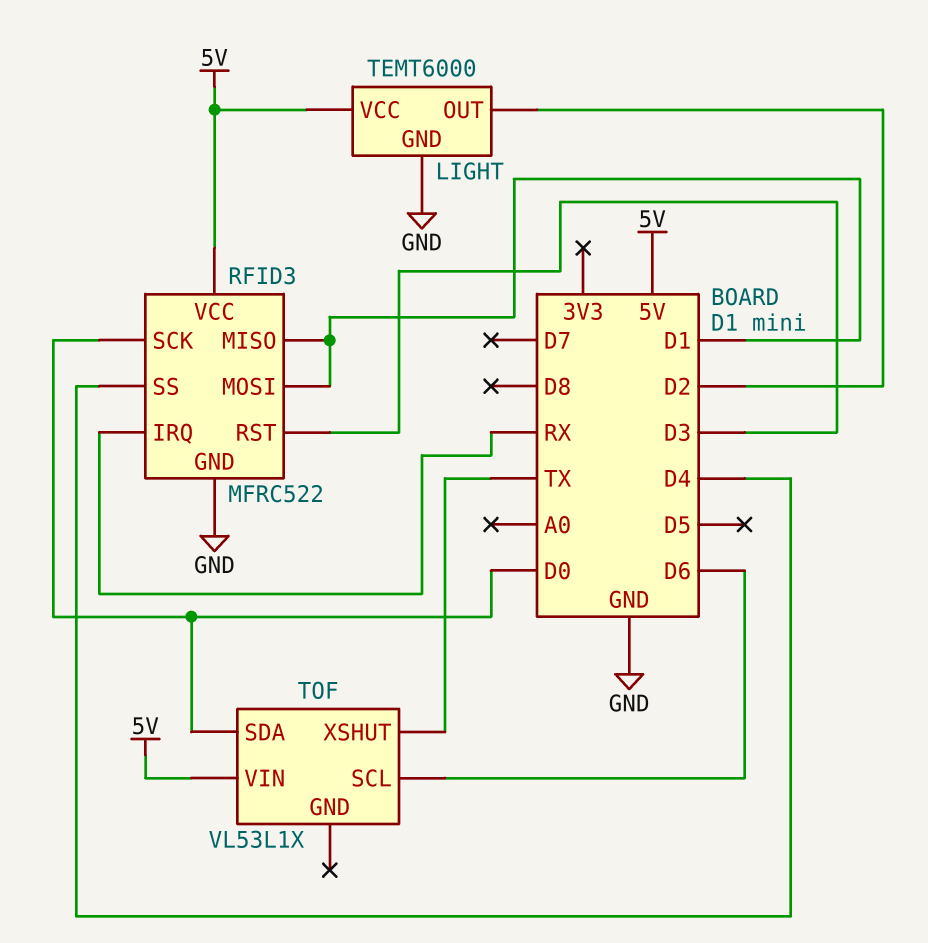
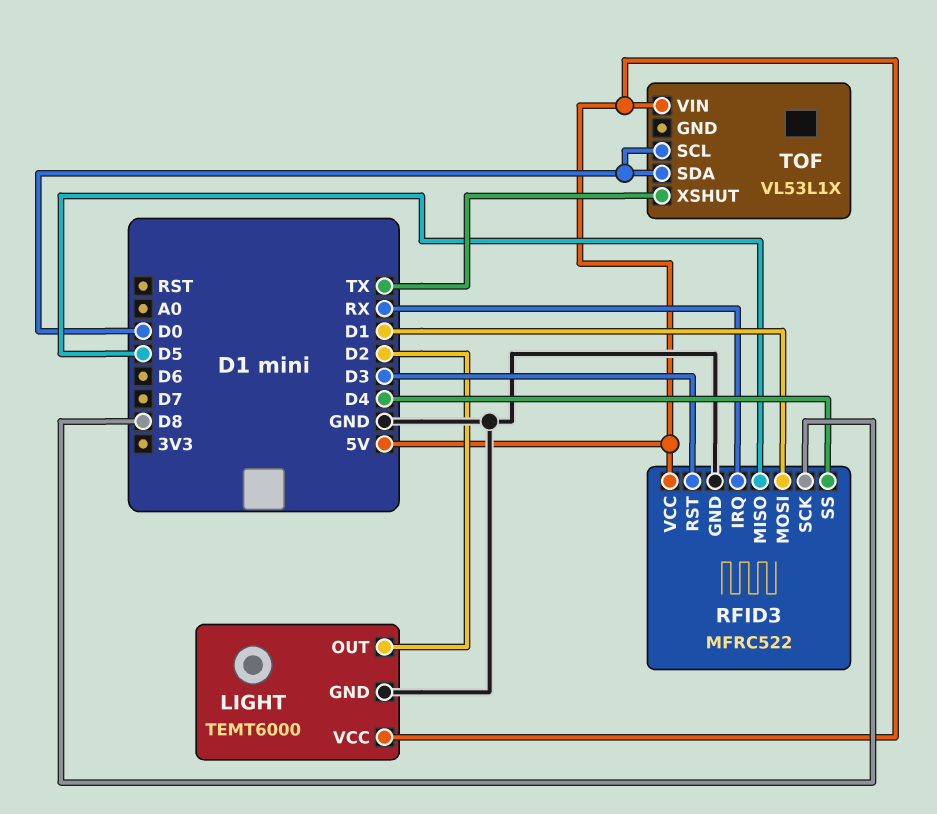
RFID3 pin MISO: D1 -> D5
RFID3 pin SCK: D0 -> D8
TOF pin SCL: D6 -> D0

